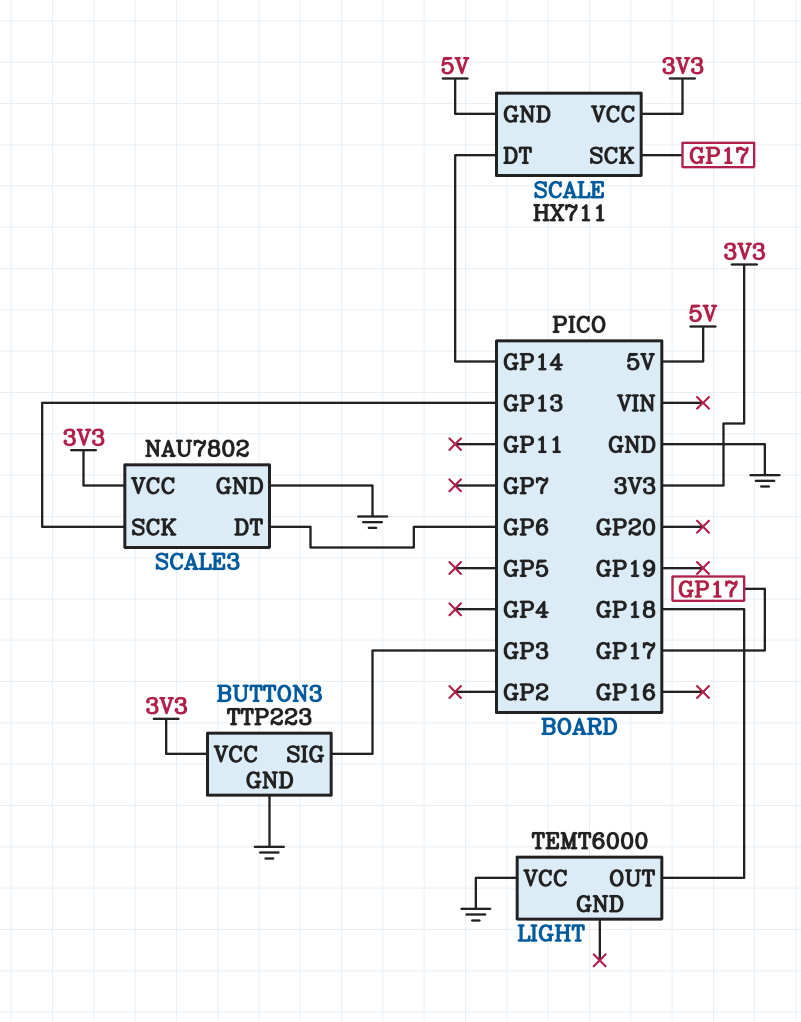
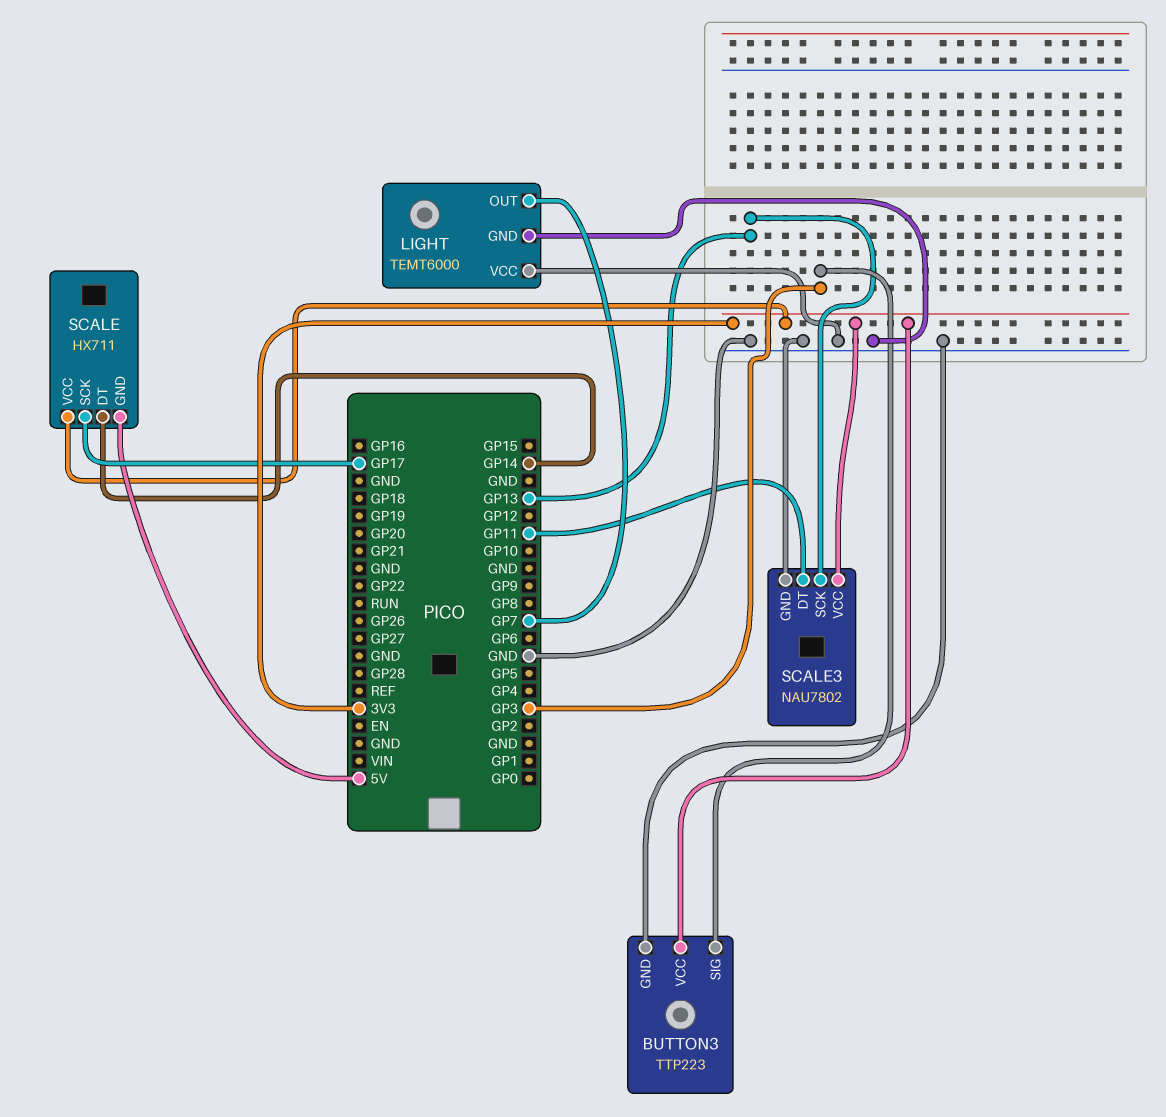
LIGHT pin GND: none -> GND
LIGHT pin OUT: GP18 -> GP7
SCALE3 pin DT: GP6 -> GP11

